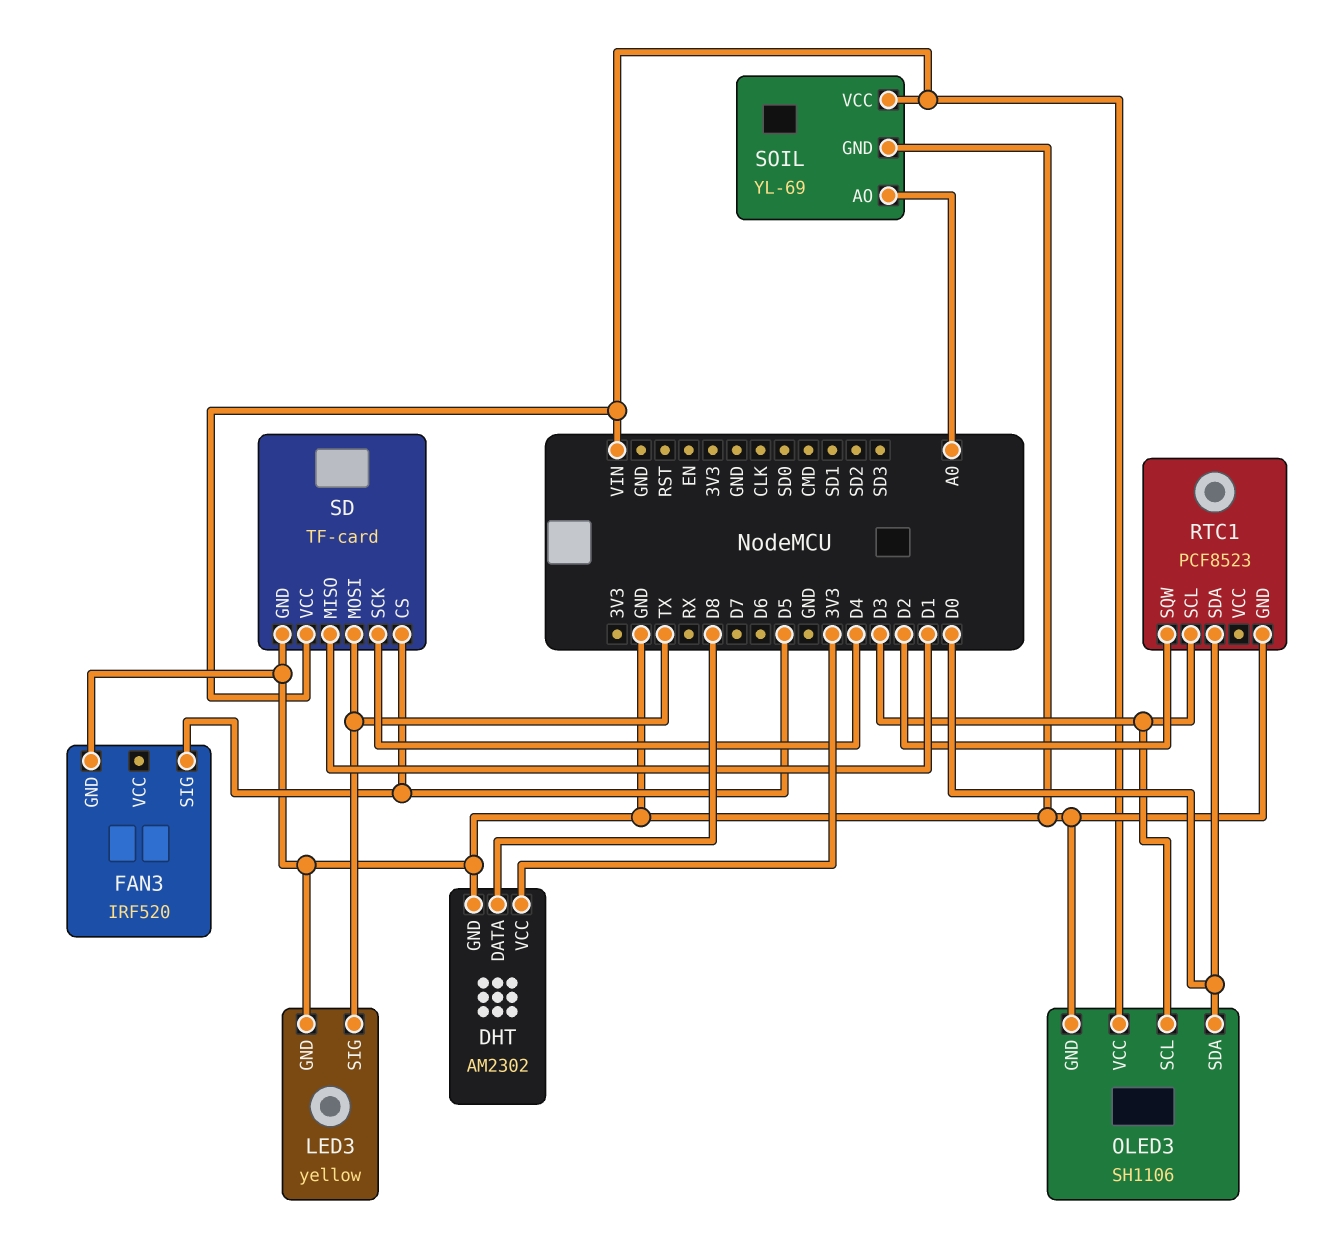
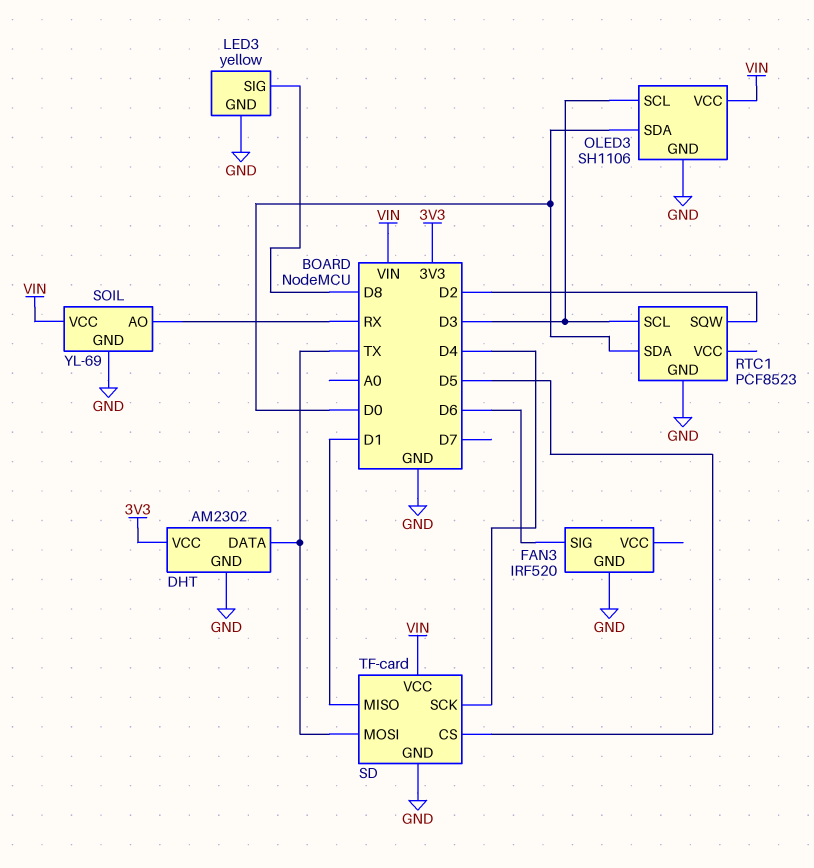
DHT pin DATA: D8 -> TX
FAN3 pin SIG: D5 -> D6
LED3 pin SIG: TX -> D8
SOIL pin AO: A0 -> RX

